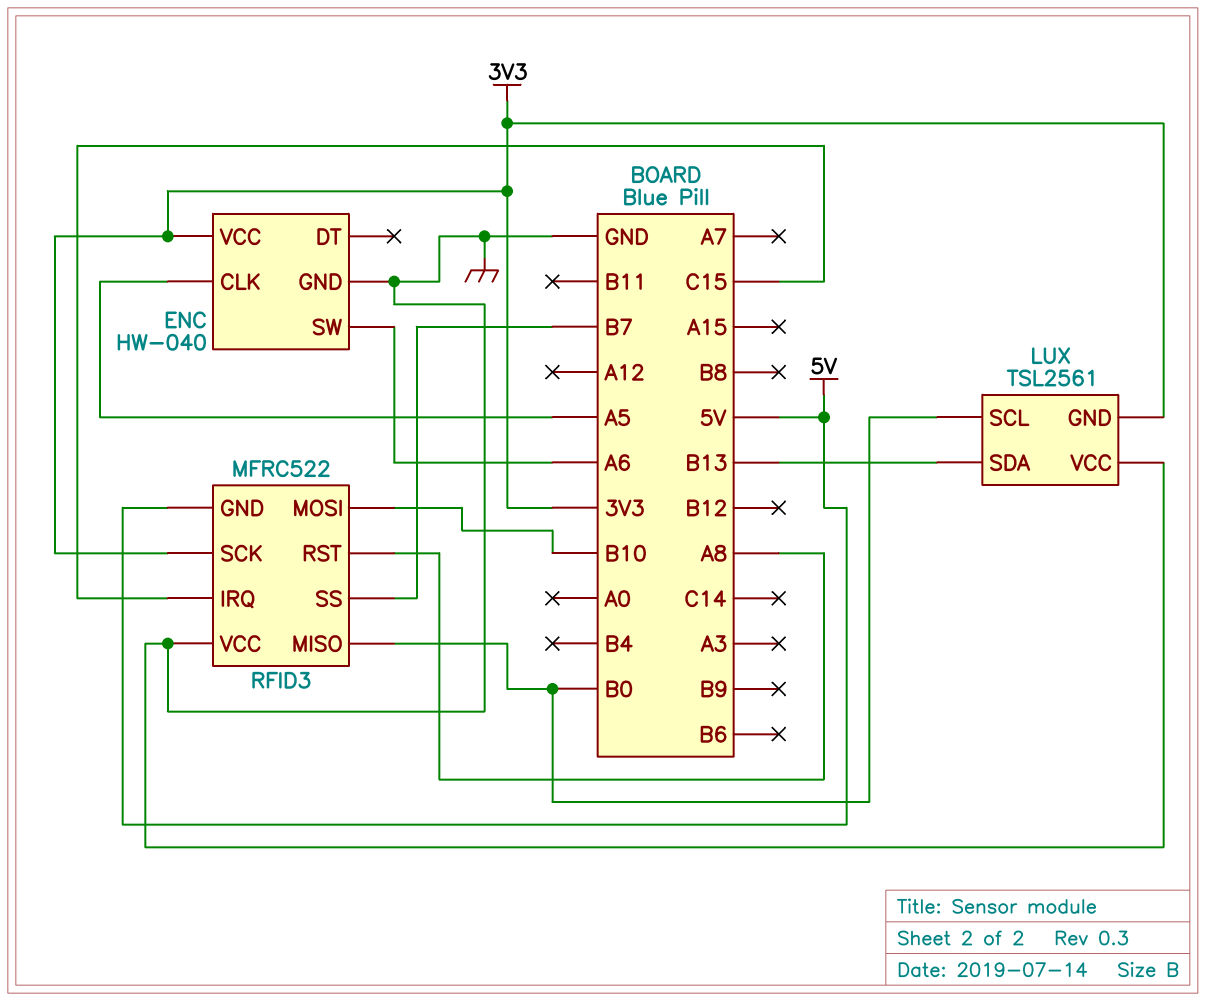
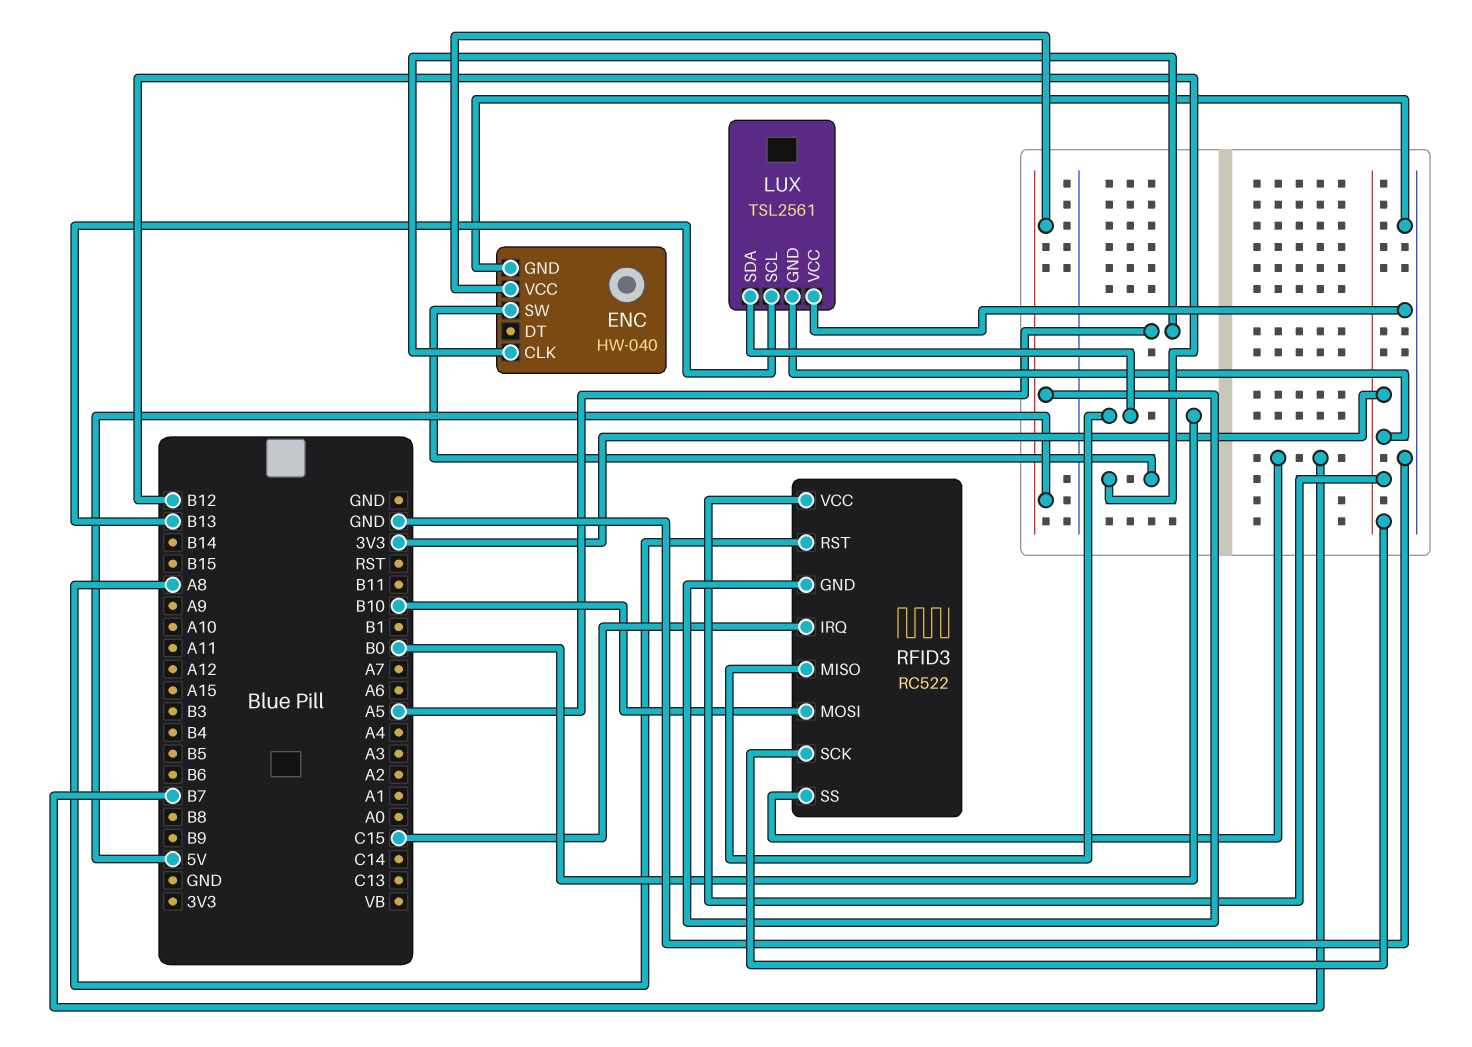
ENC pin SW: A6 -> B12
ENC pin VCC: 3V3 -> 5V
LUX pin SCL: B0 -> B13
LUX pin SDA: B13 -> B0
RFID3: MFRC522 -> RC522
RFID3 pin VCC: GND -> 3V3

